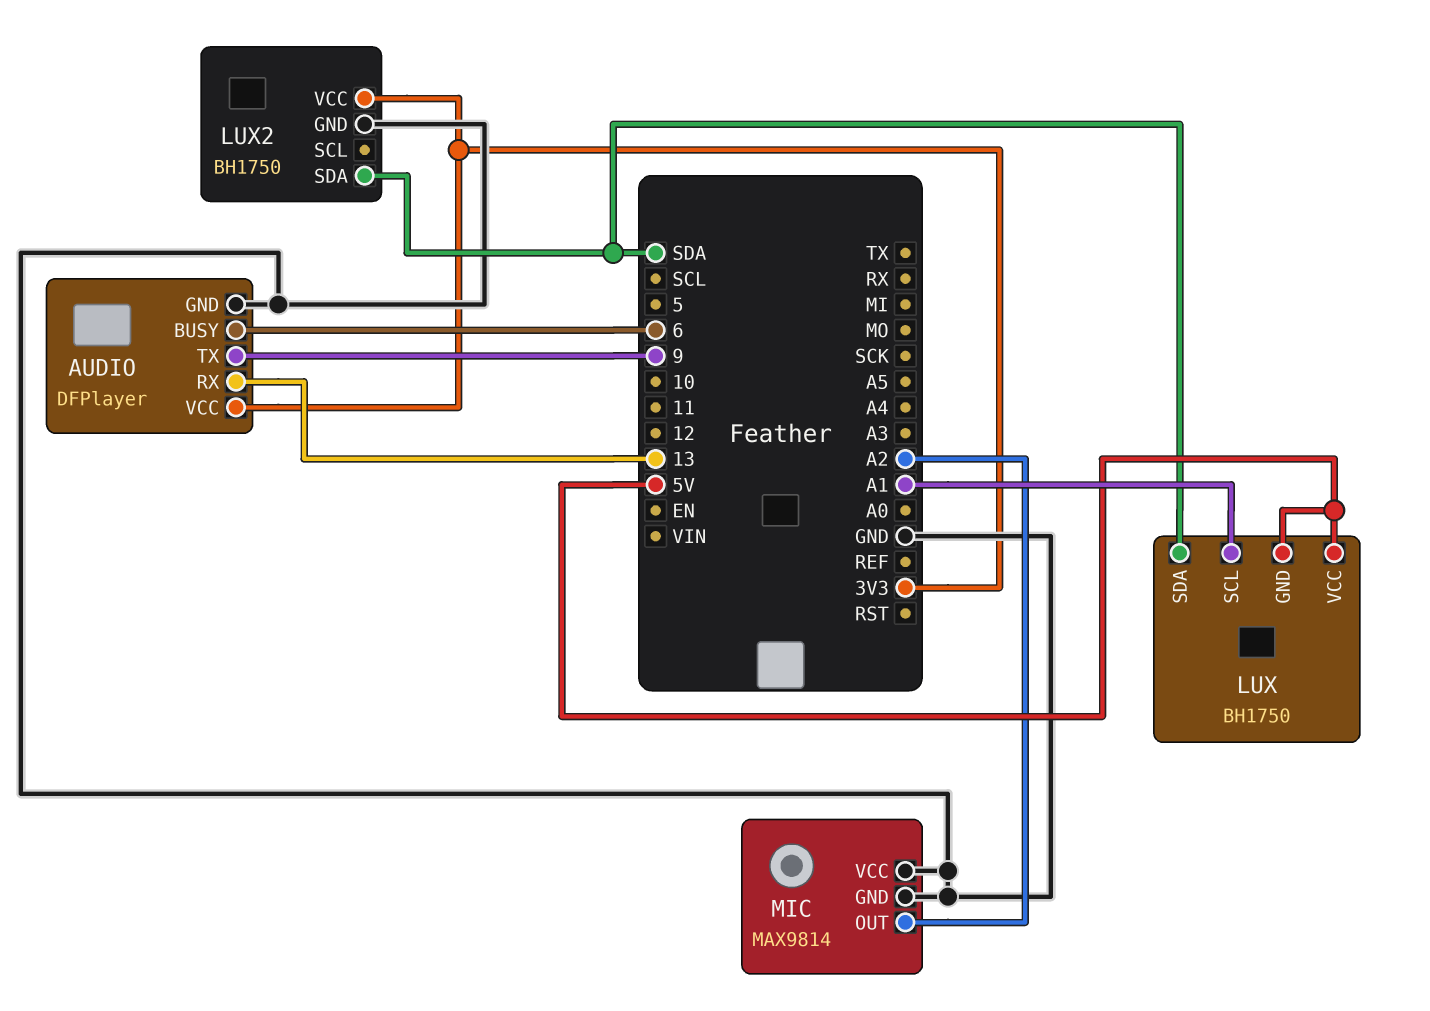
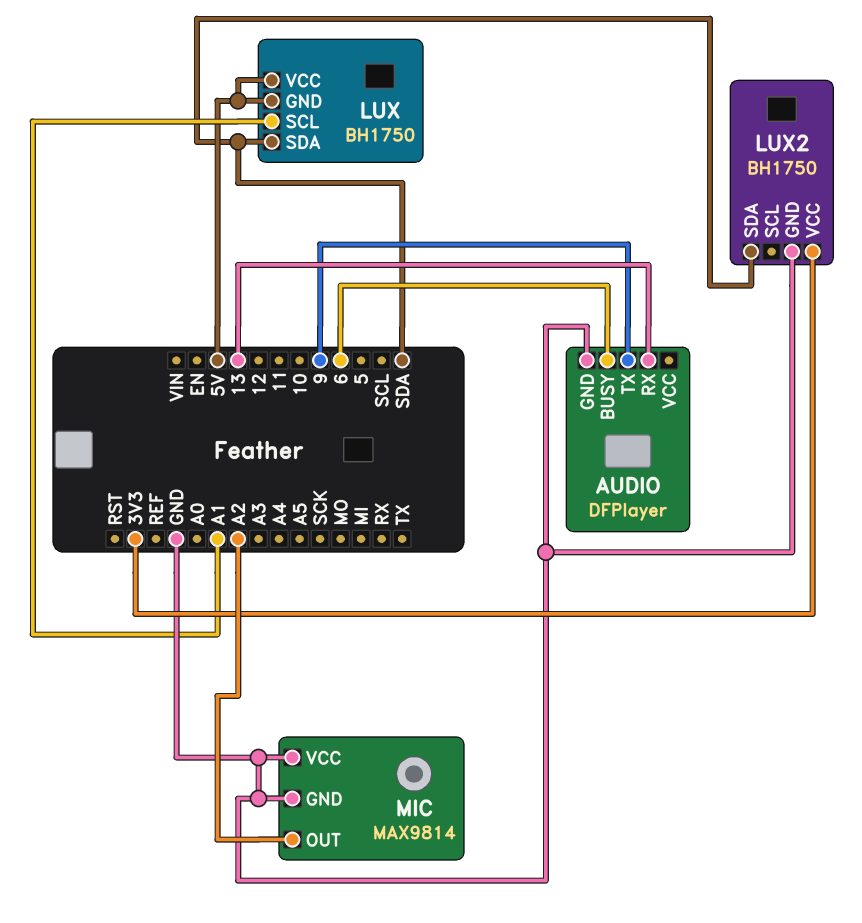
AUDIO pin VCC: 3V3 -> none

